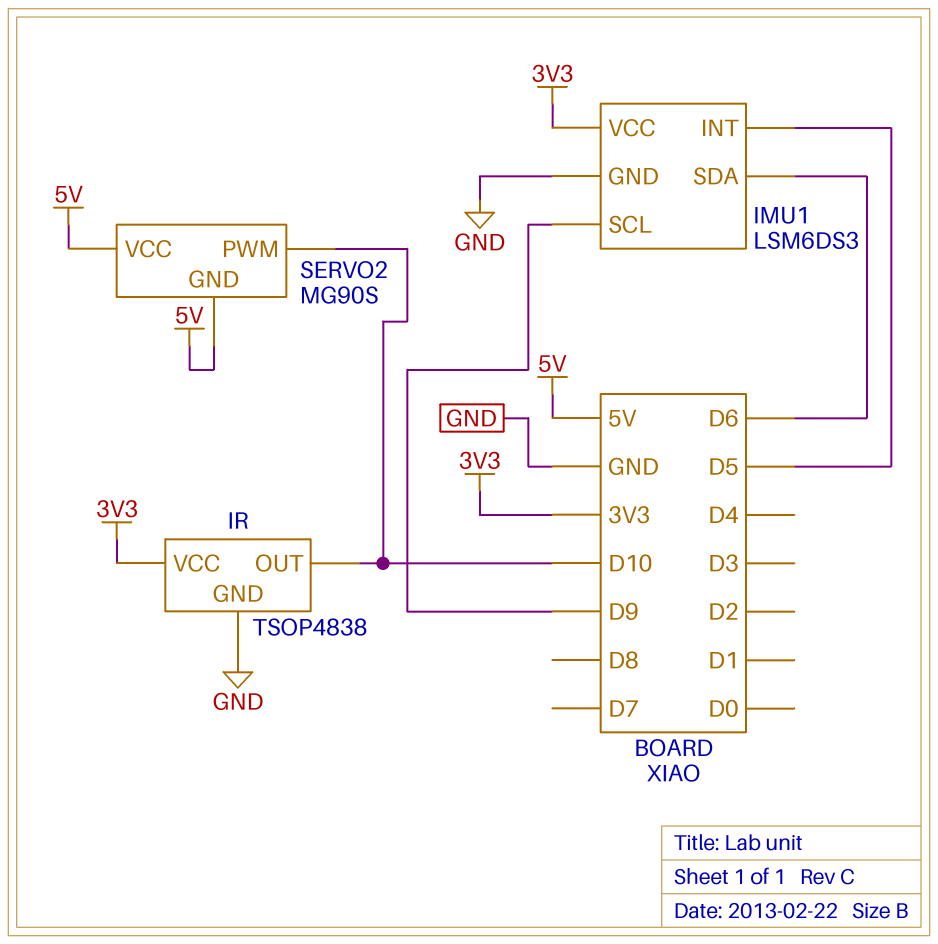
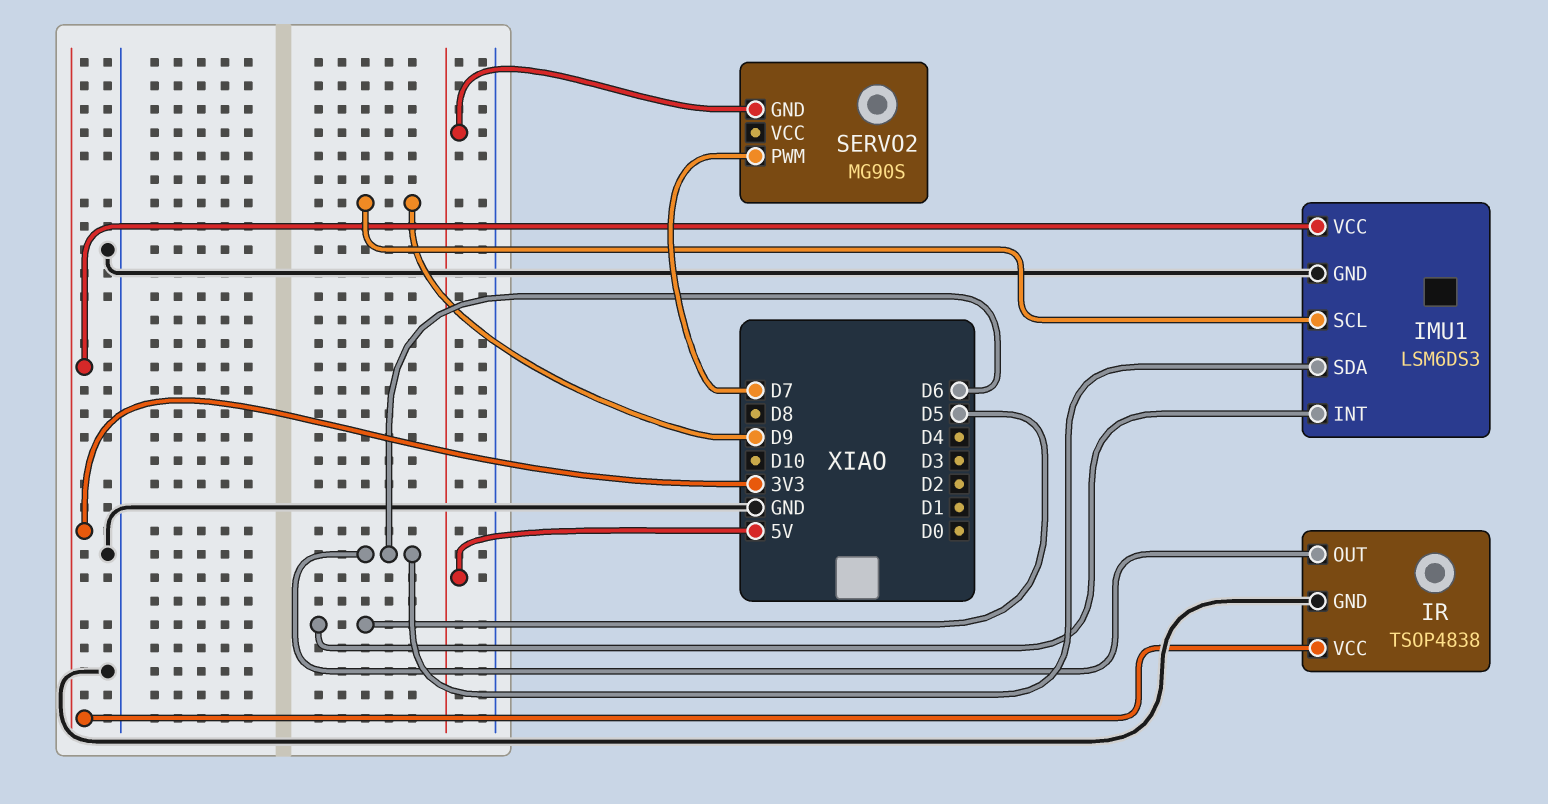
IR pin OUT: D10 -> D6
SERVO2 pin PWM: D10 -> D7
SERVO2 pin VCC: 5V -> none

